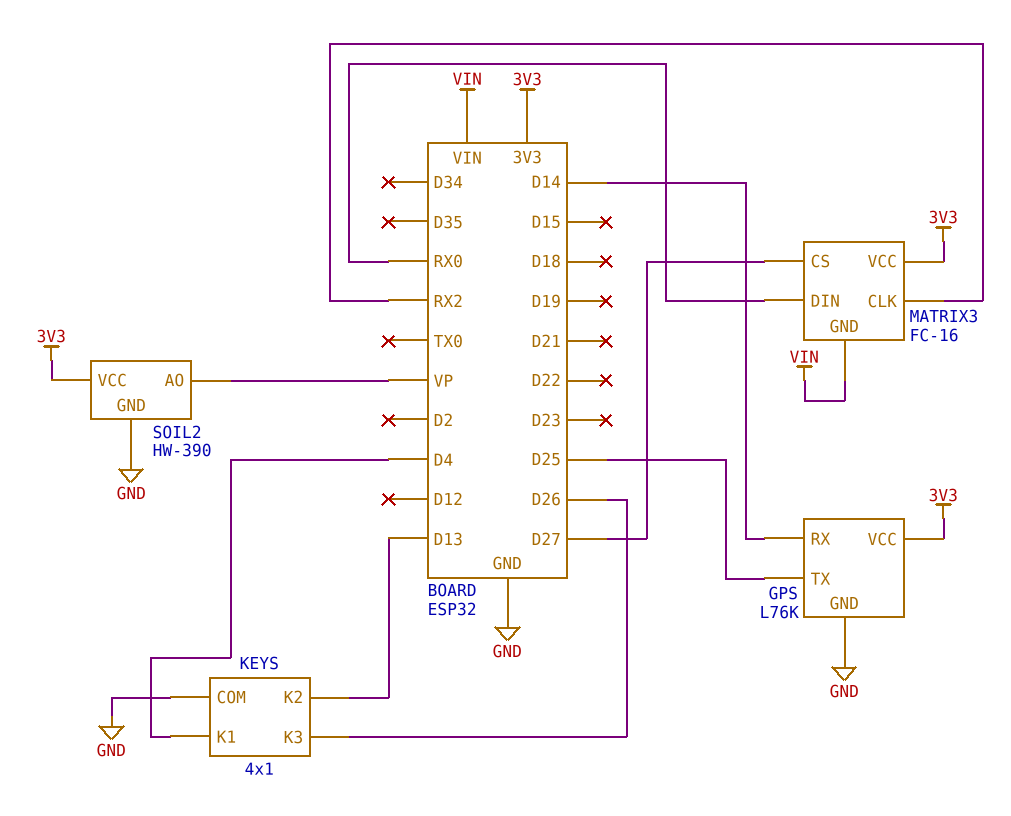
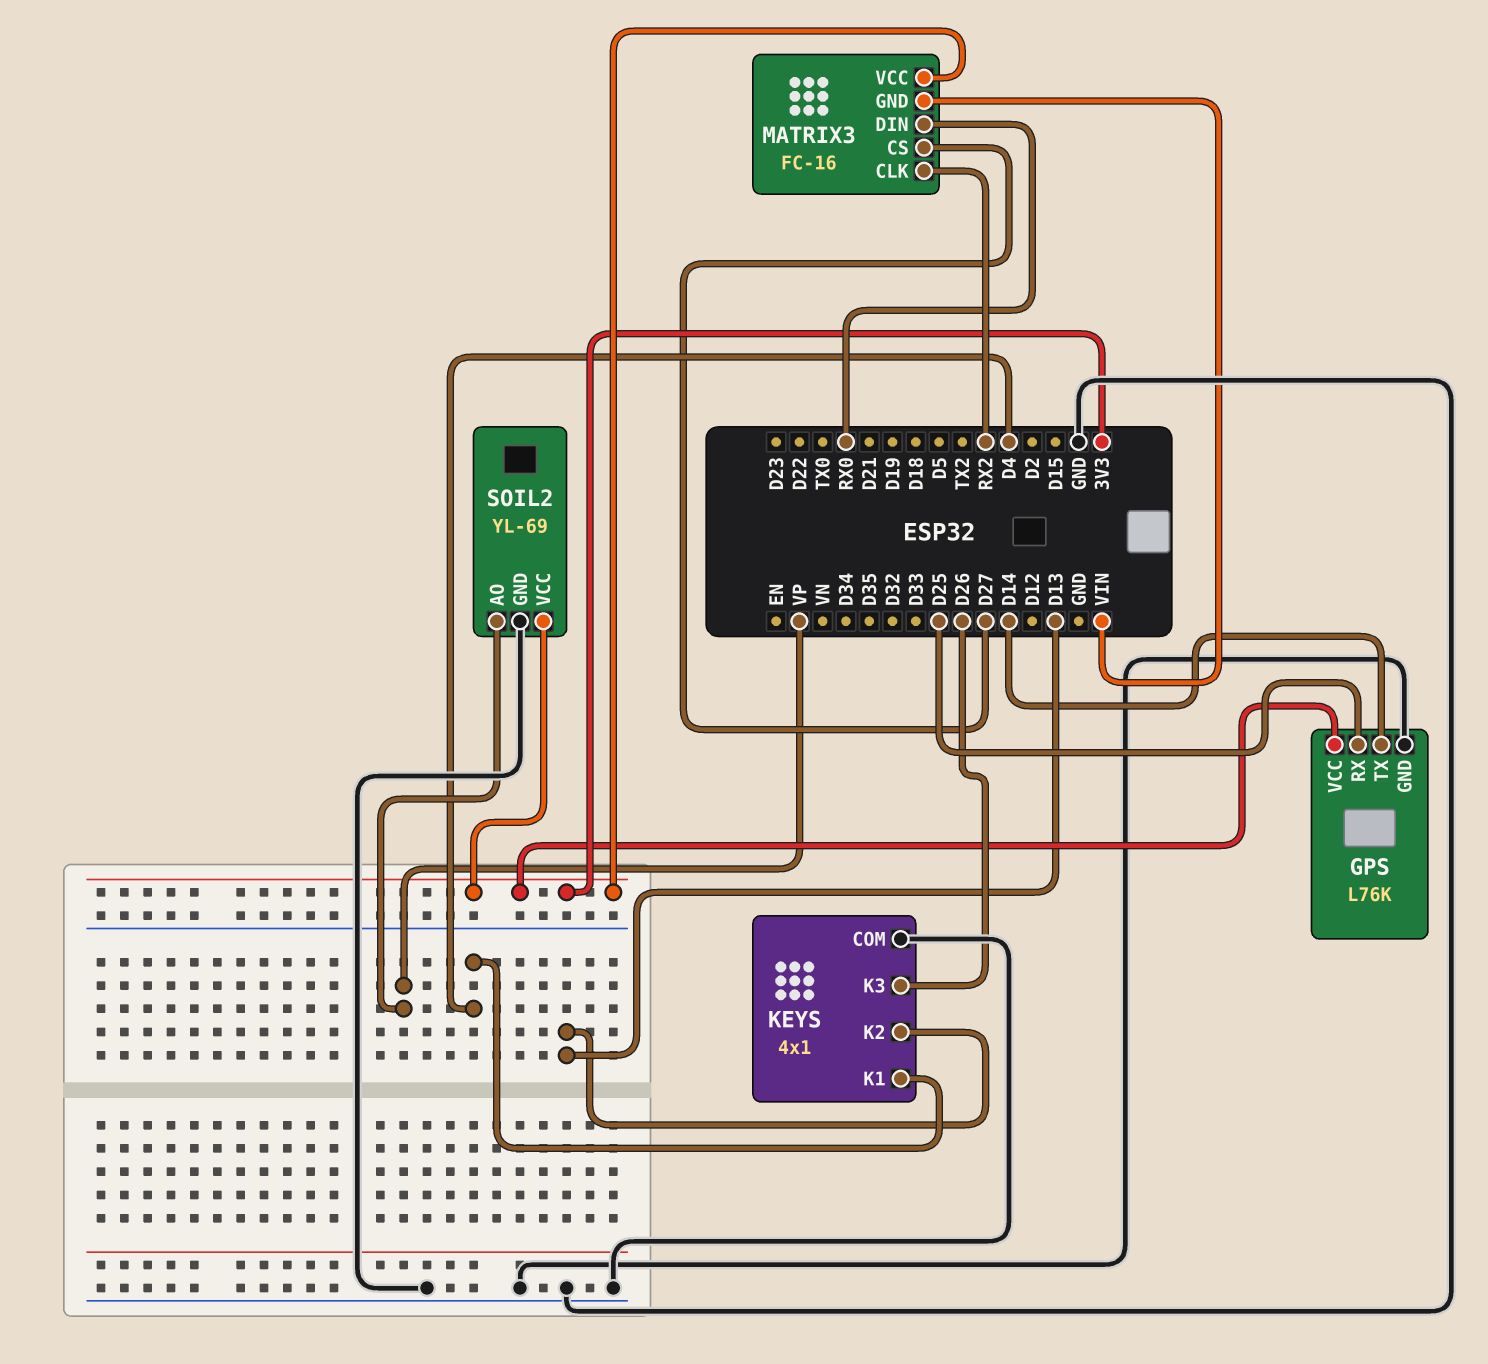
GPS pin RX: D14 -> D25
GPS pin TX: D25 -> D14
SOIL2: HW-390 -> YL-69

